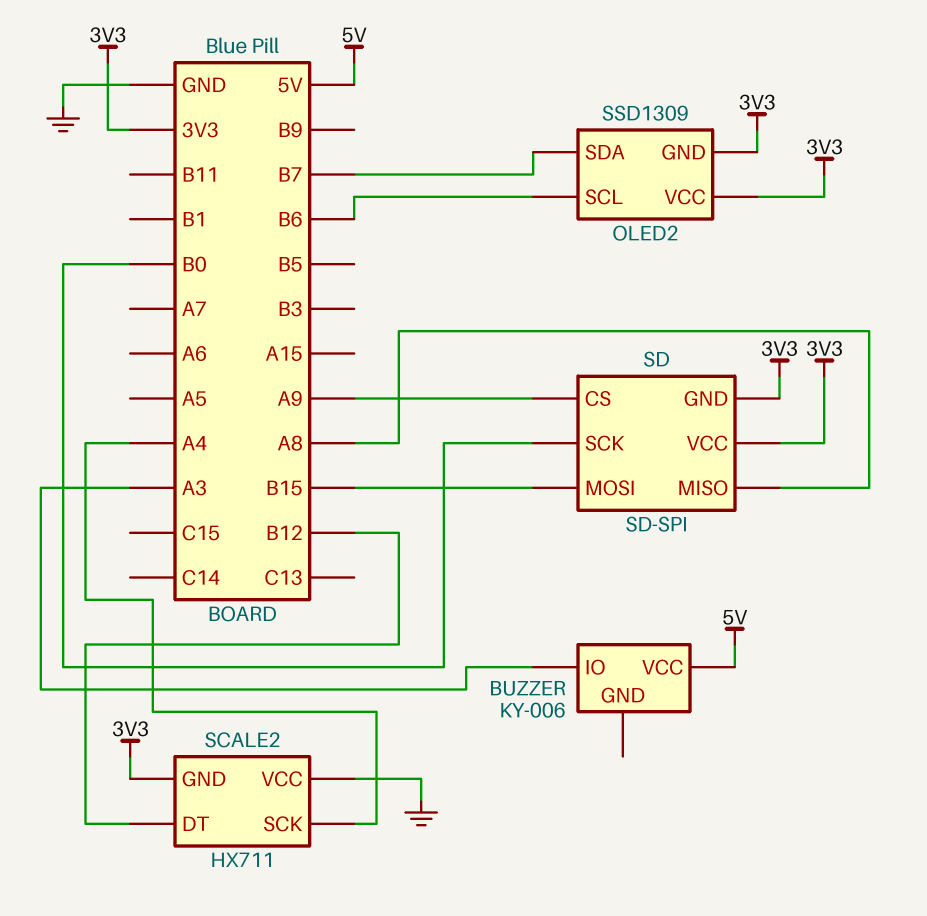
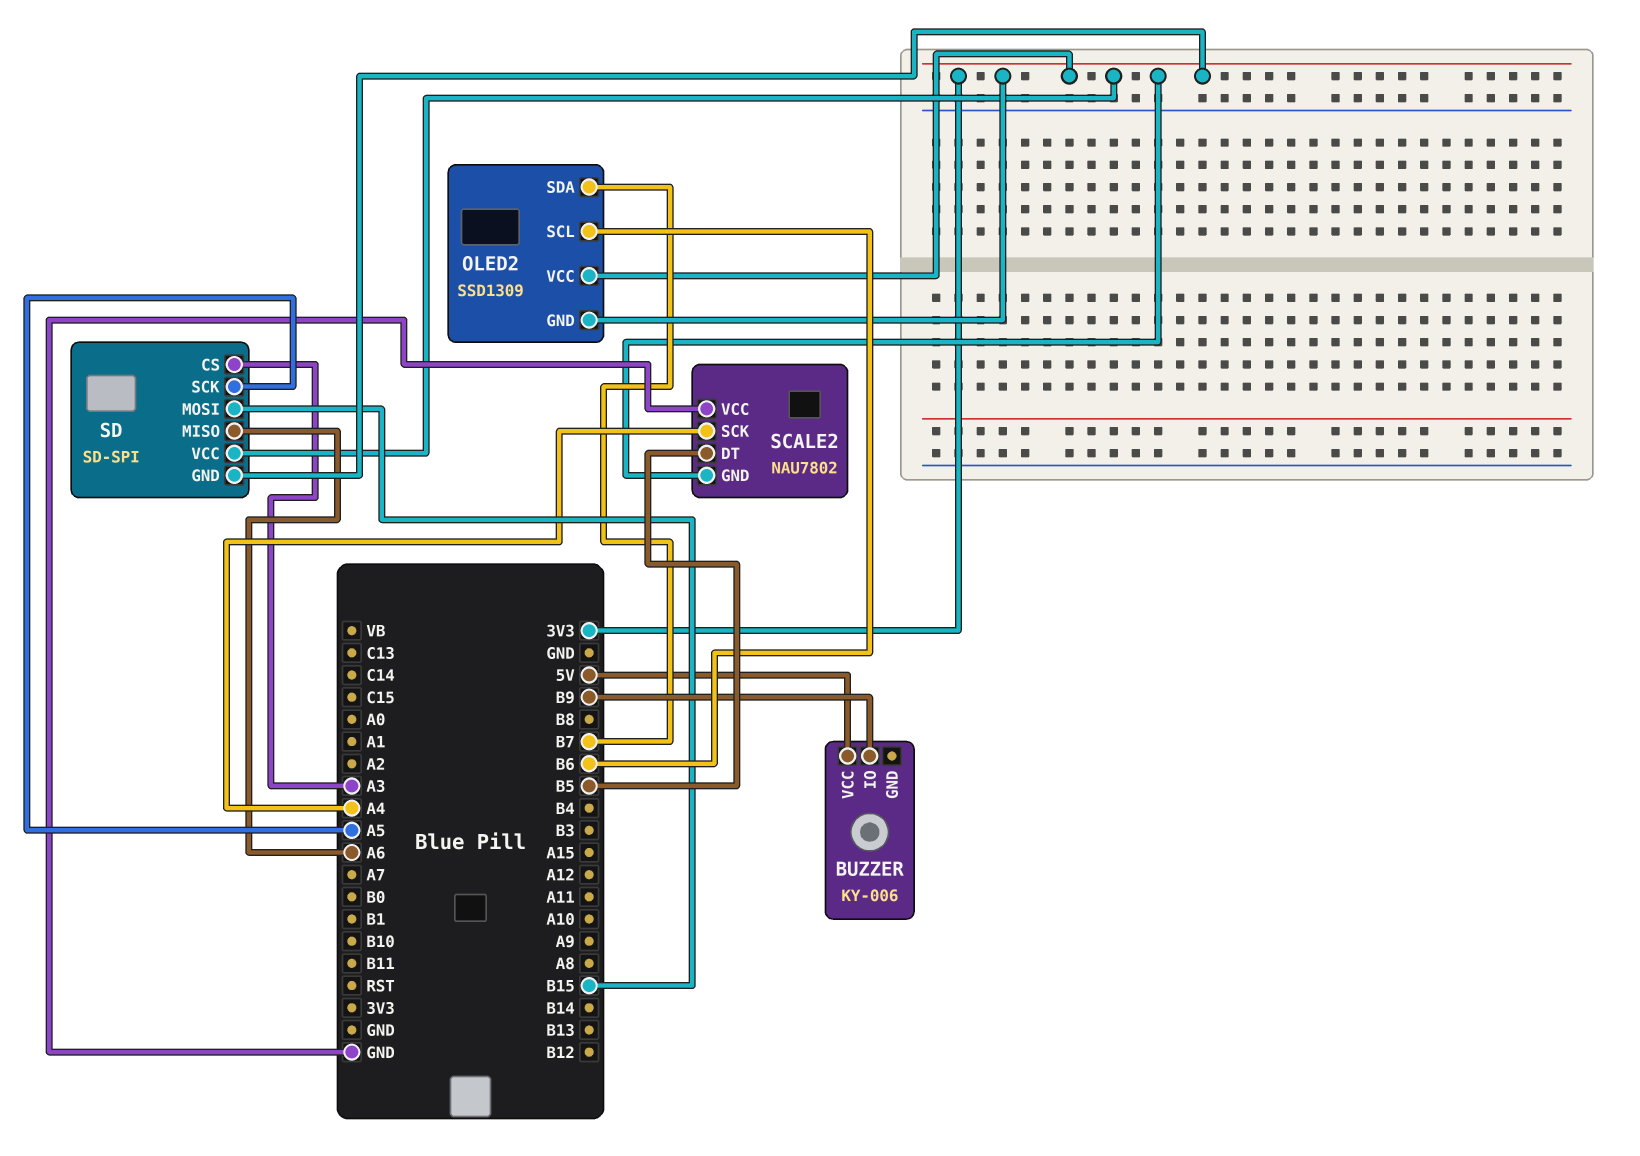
BUZZER pin IO: A3 -> B9
SCALE2: HX711 -> NAU7802
SCALE2 pin DT: B12 -> B5
SD pin CS: A9 -> A3
SD pin MISO: A8 -> A6
SD pin SCK: B0 -> A5

